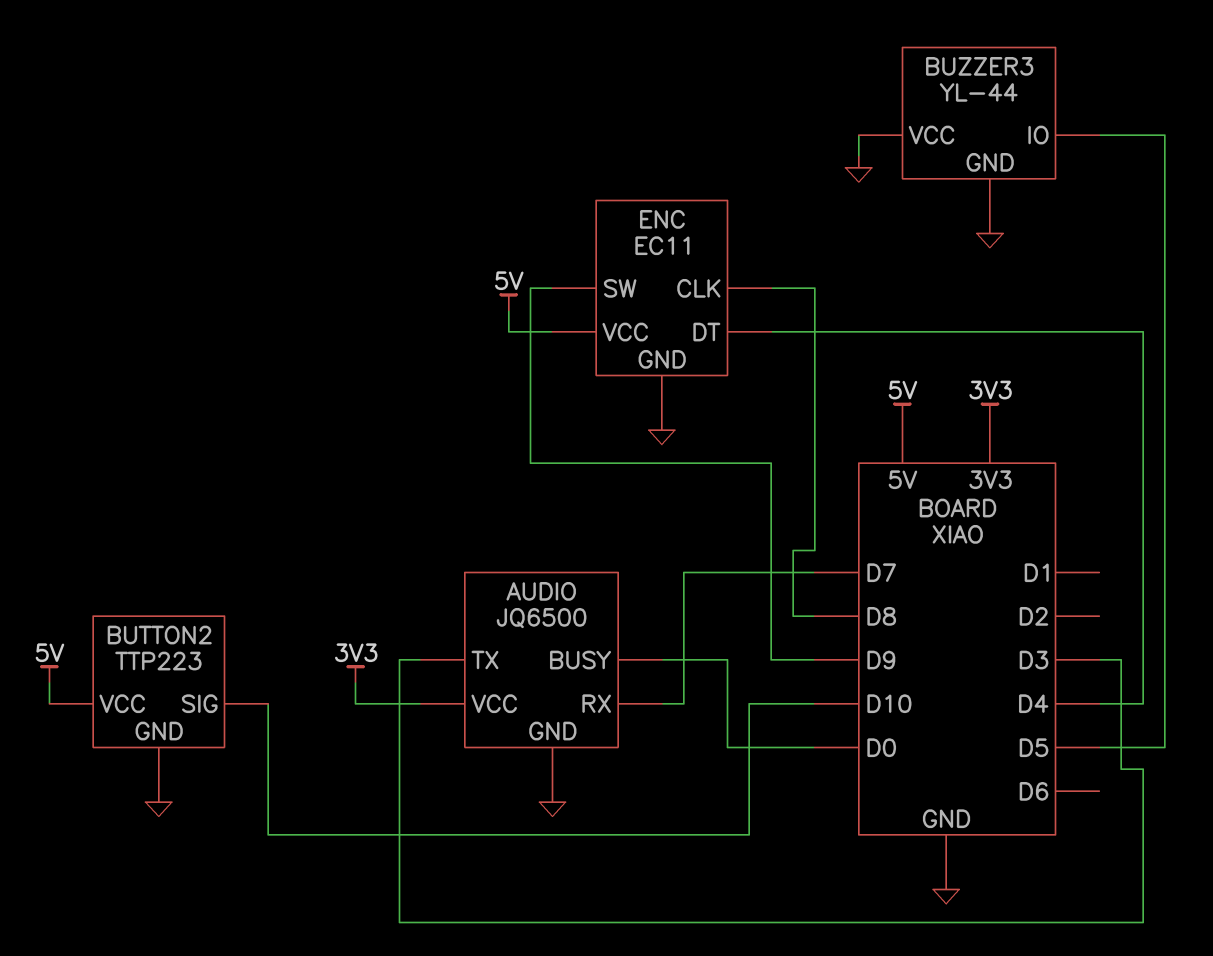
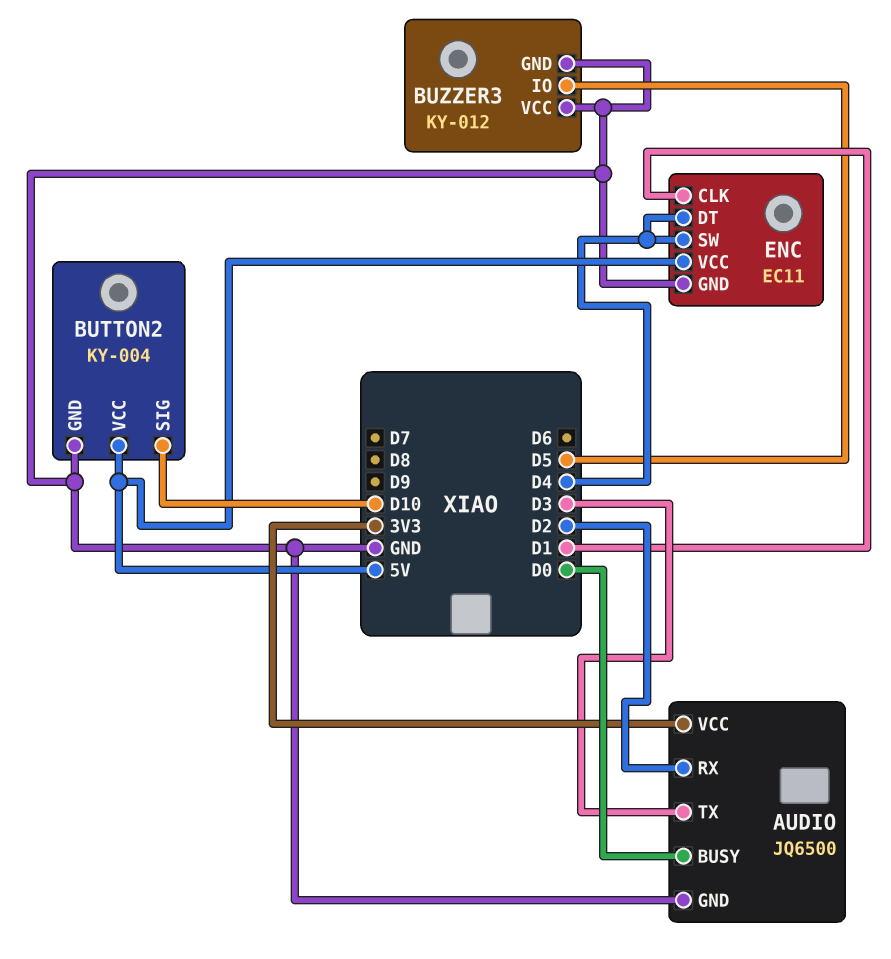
AUDIO pin RX: D7 -> D2
BUTTON2: TTP223 -> KY-004
BUZZER3: YL-44 -> KY-012
ENC pin CLK: D8 -> D1
ENC pin SW: D9 -> D4

